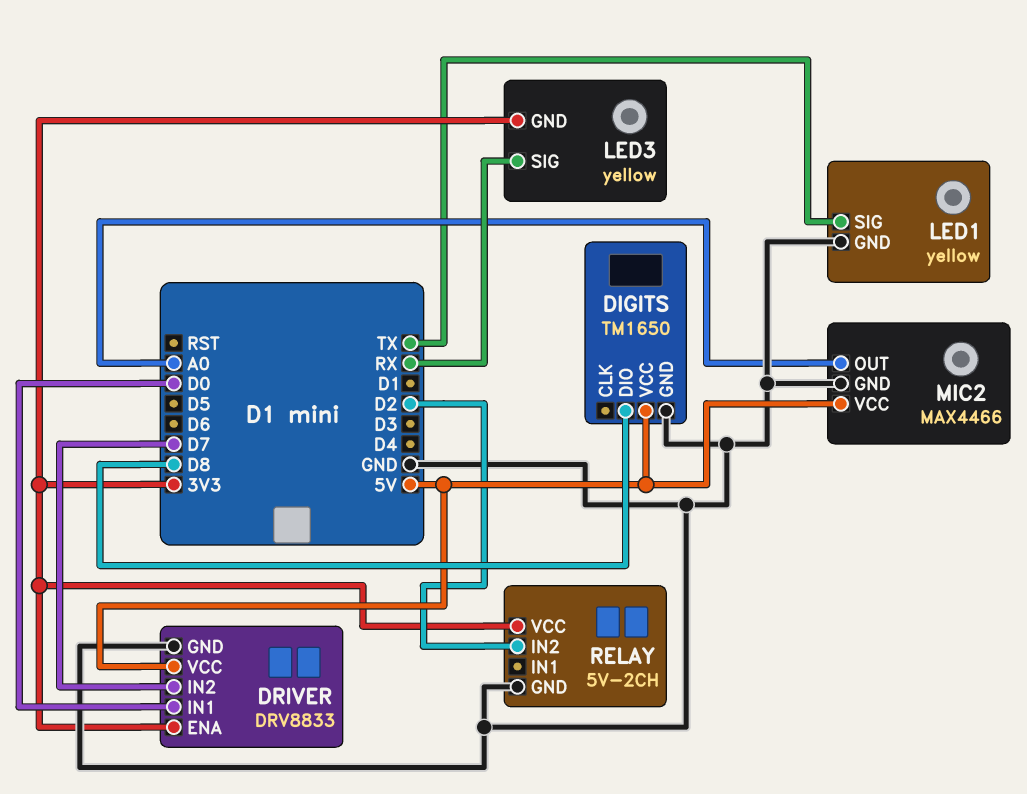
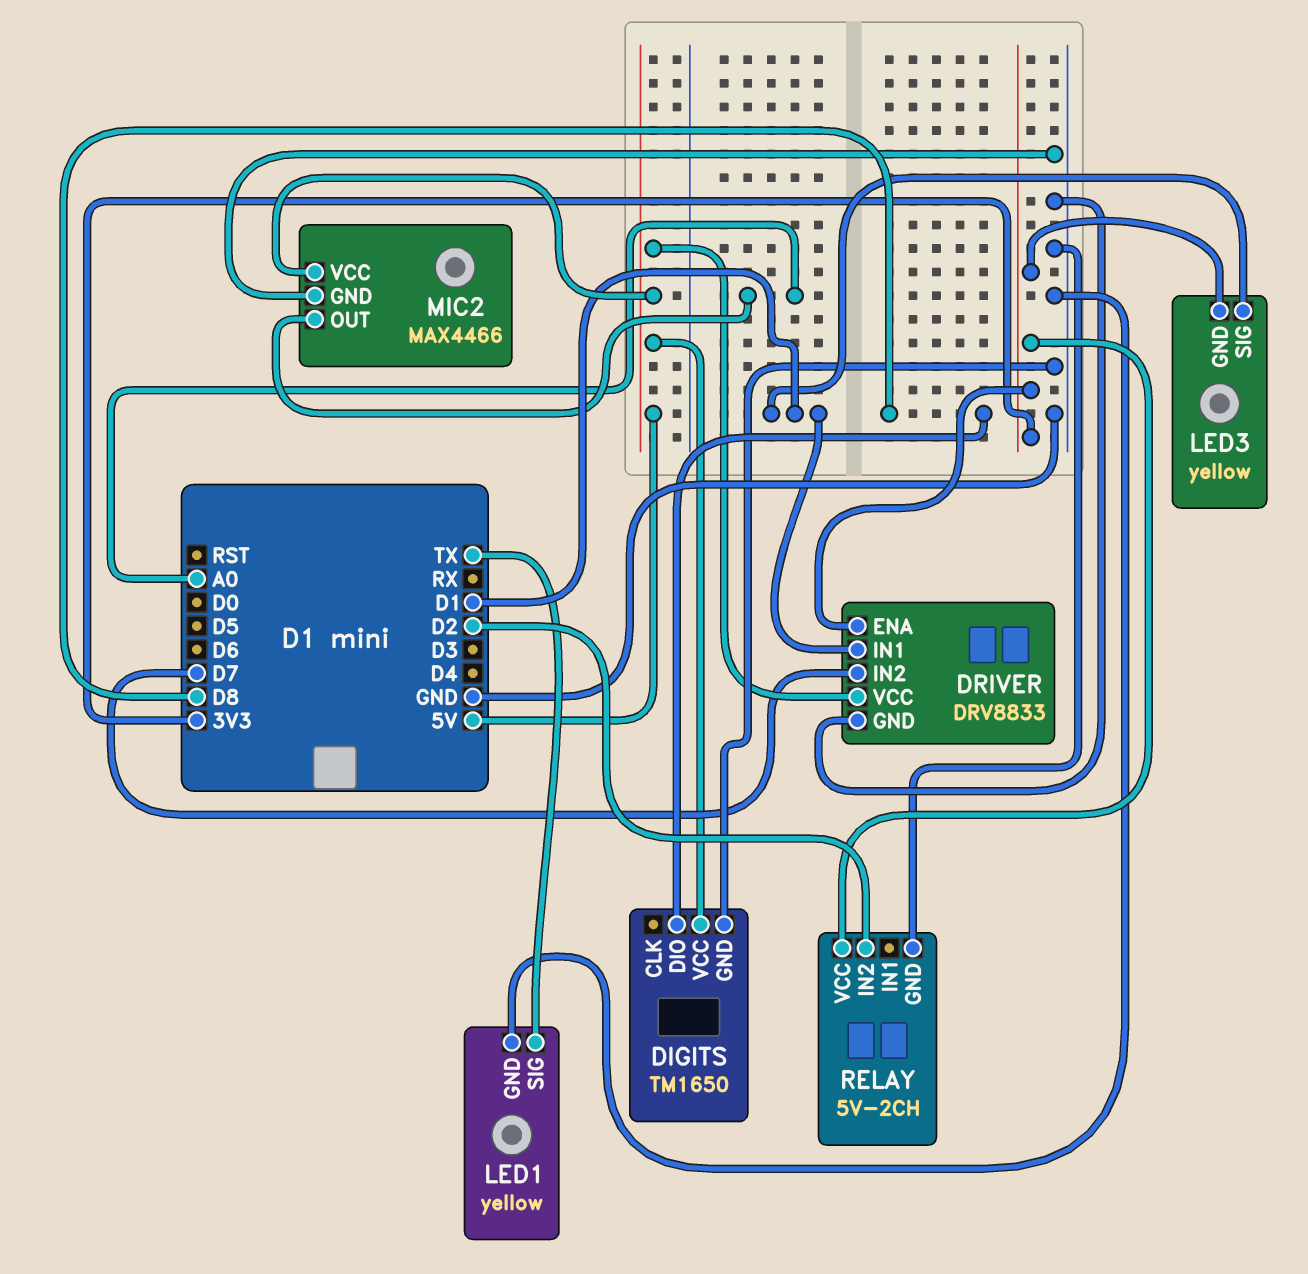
DRIVER pin IN1: D0 -> D1
LED3 pin SIG: RX -> D1

